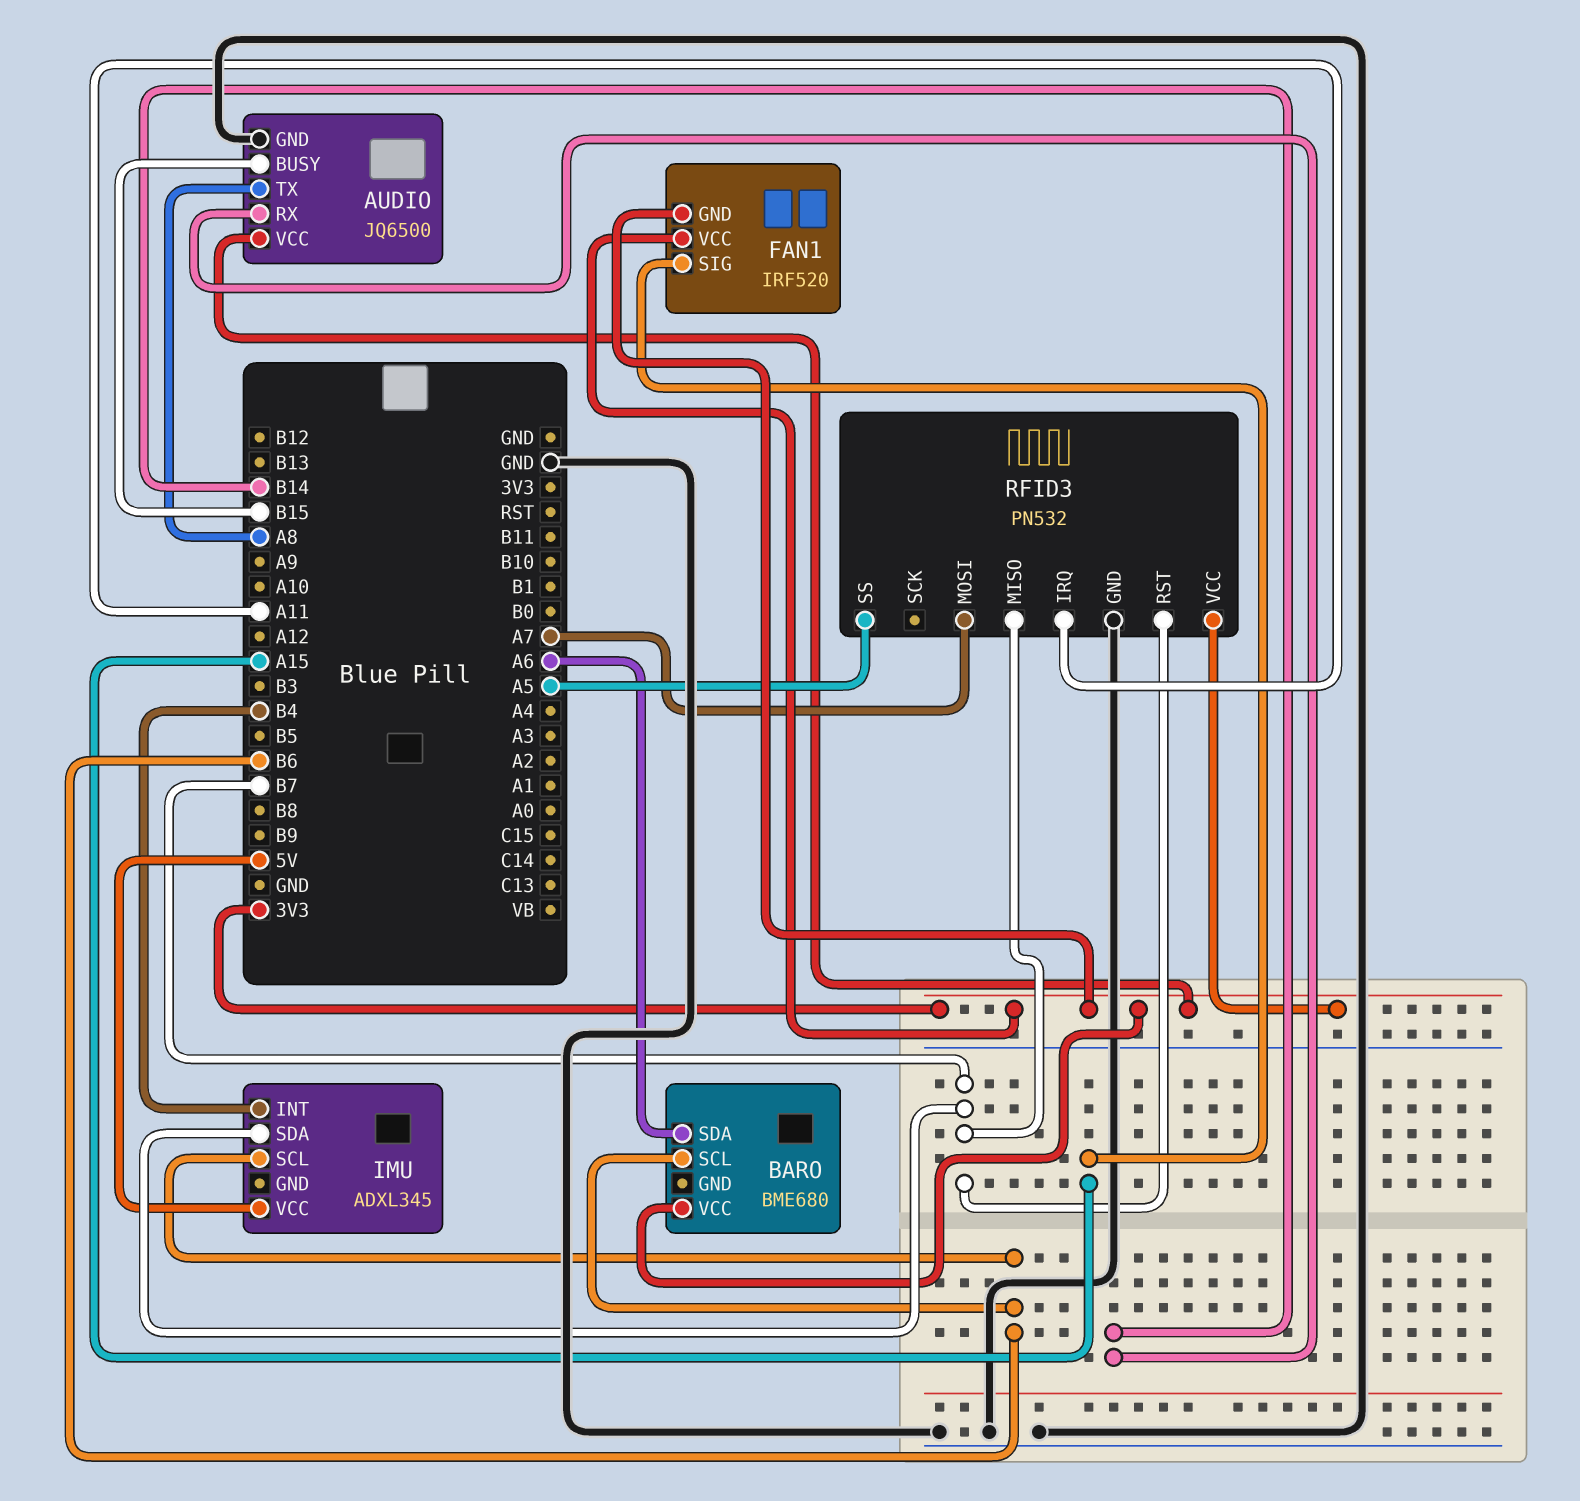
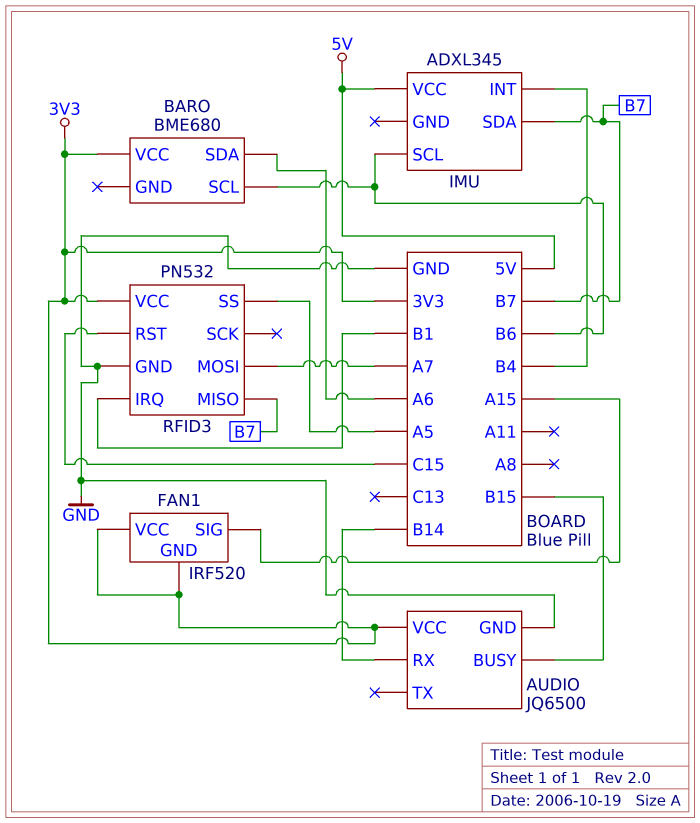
AUDIO pin TX: A8 -> none
RFID3 pin IRQ: A11 -> B1
RFID3 pin RST: B7 -> C15

